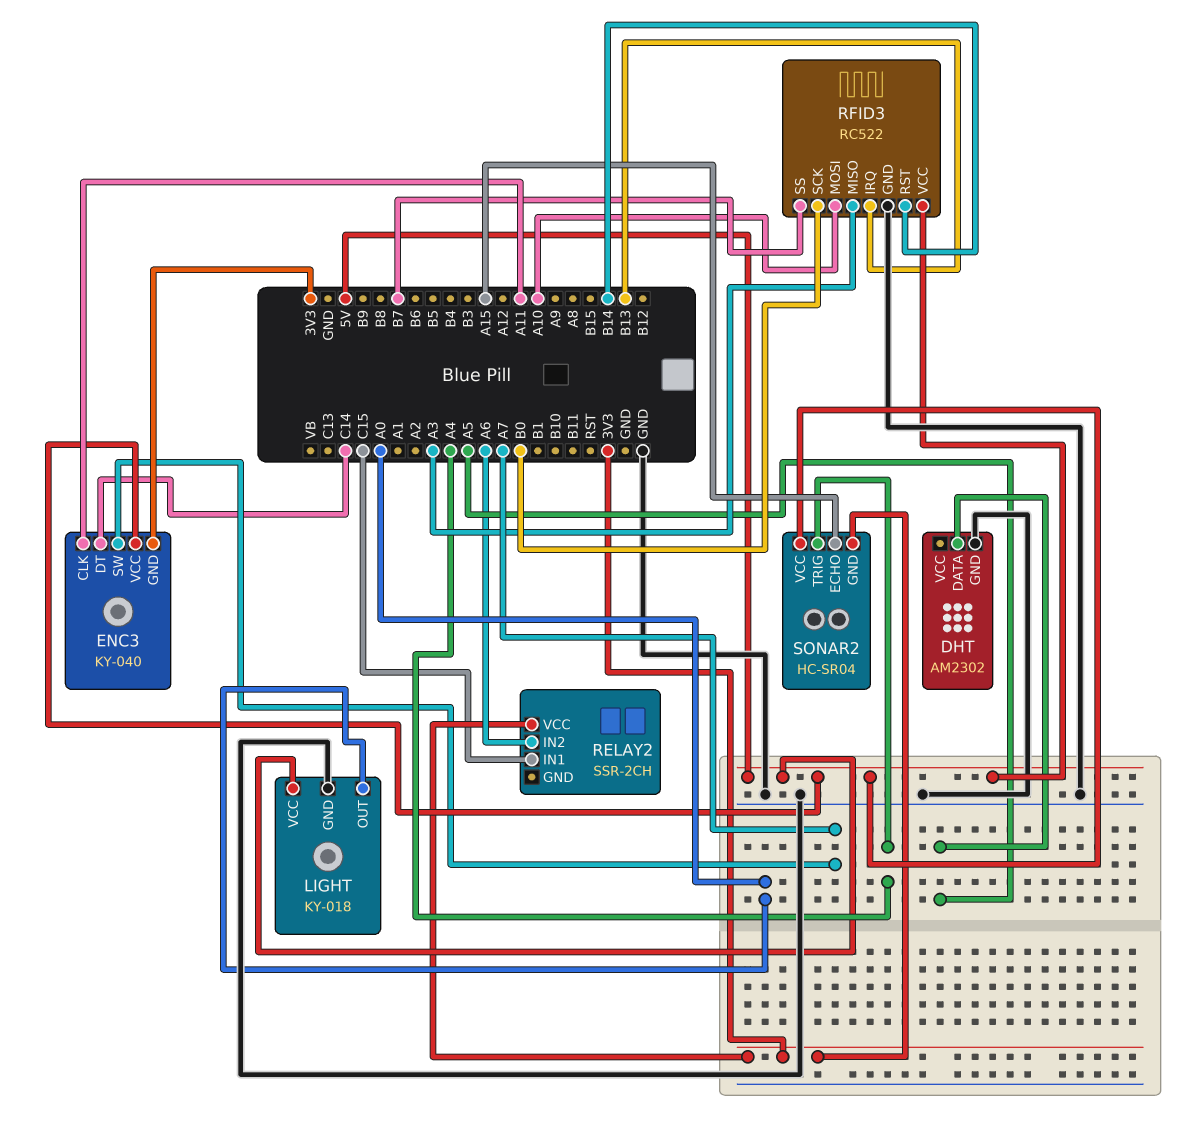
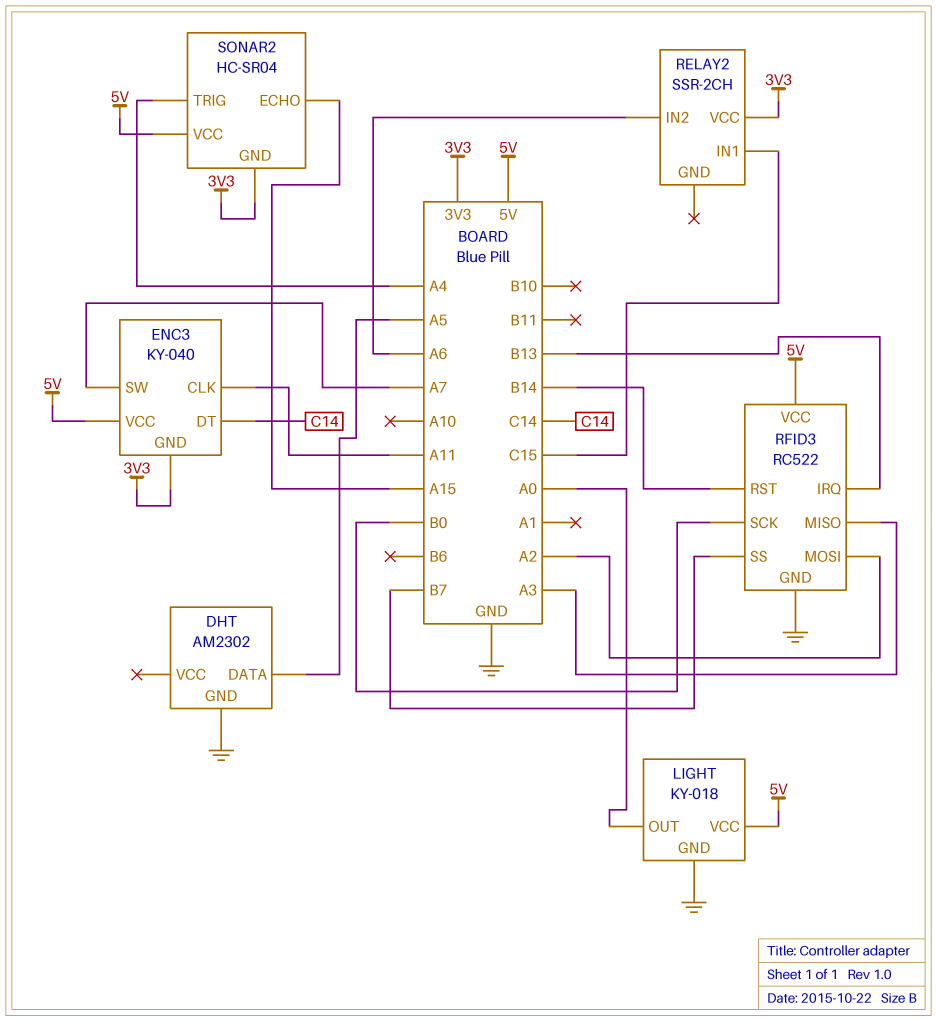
RFID3 pin MOSI: A10 -> A2

